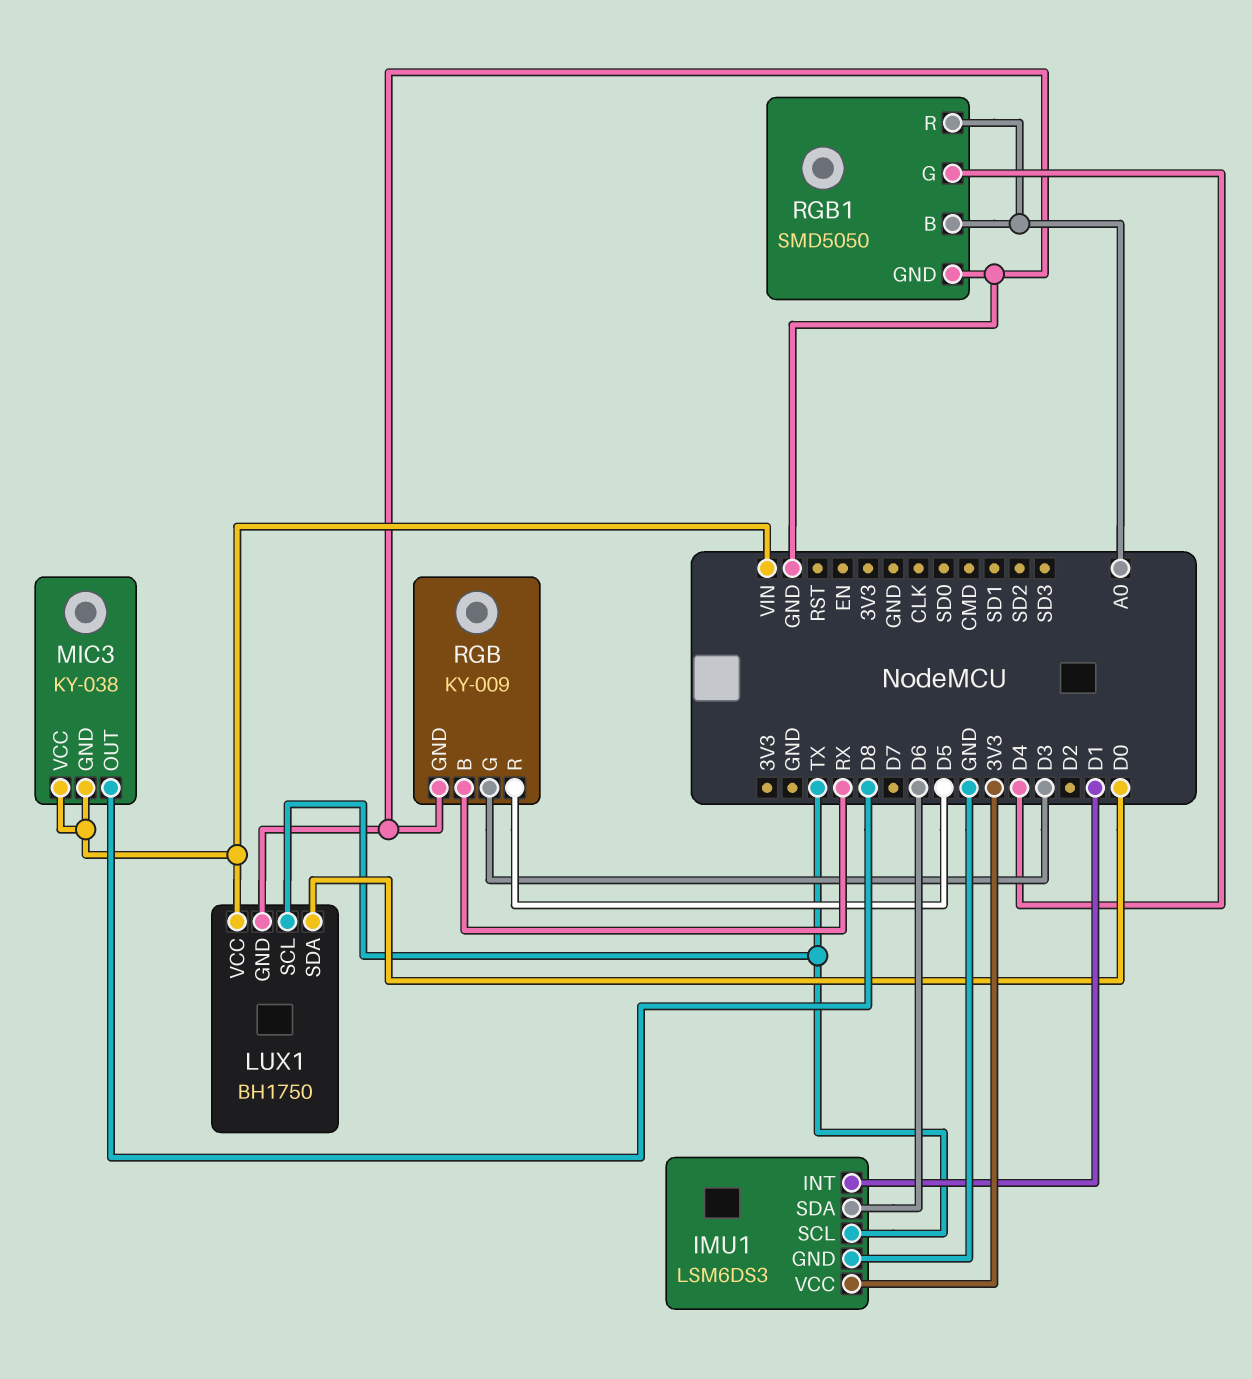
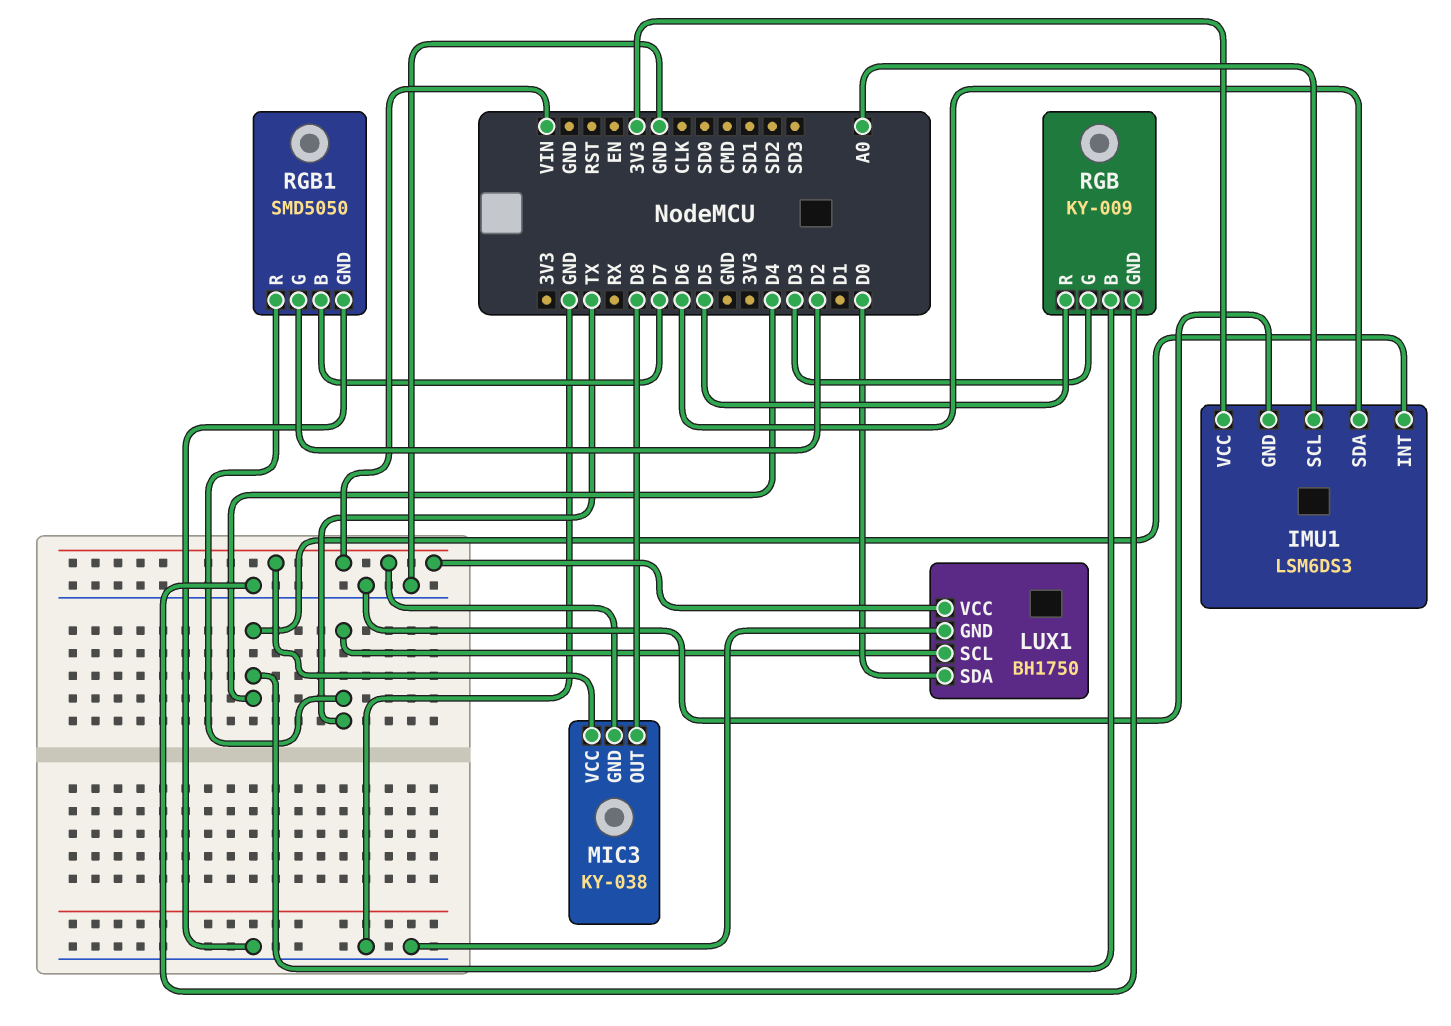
IMU1 pin INT: D1 -> D4
IMU1 pin SCL: TX -> A0
RGB pin B: RX -> D4
RGB1 pin B: A0 -> D7
RGB1 pin G: D4 -> D2
RGB1 pin R: A0 -> TX

